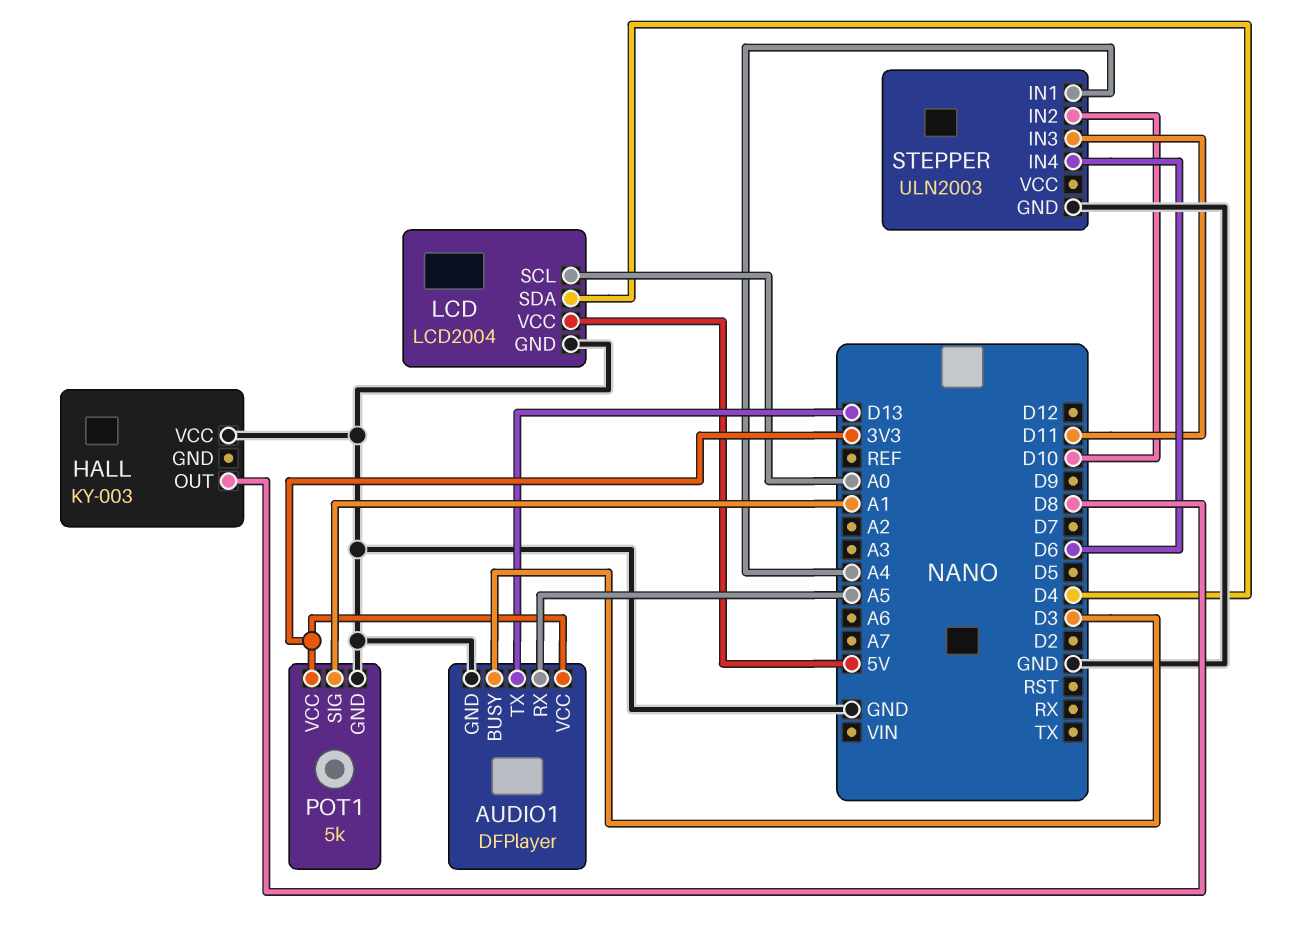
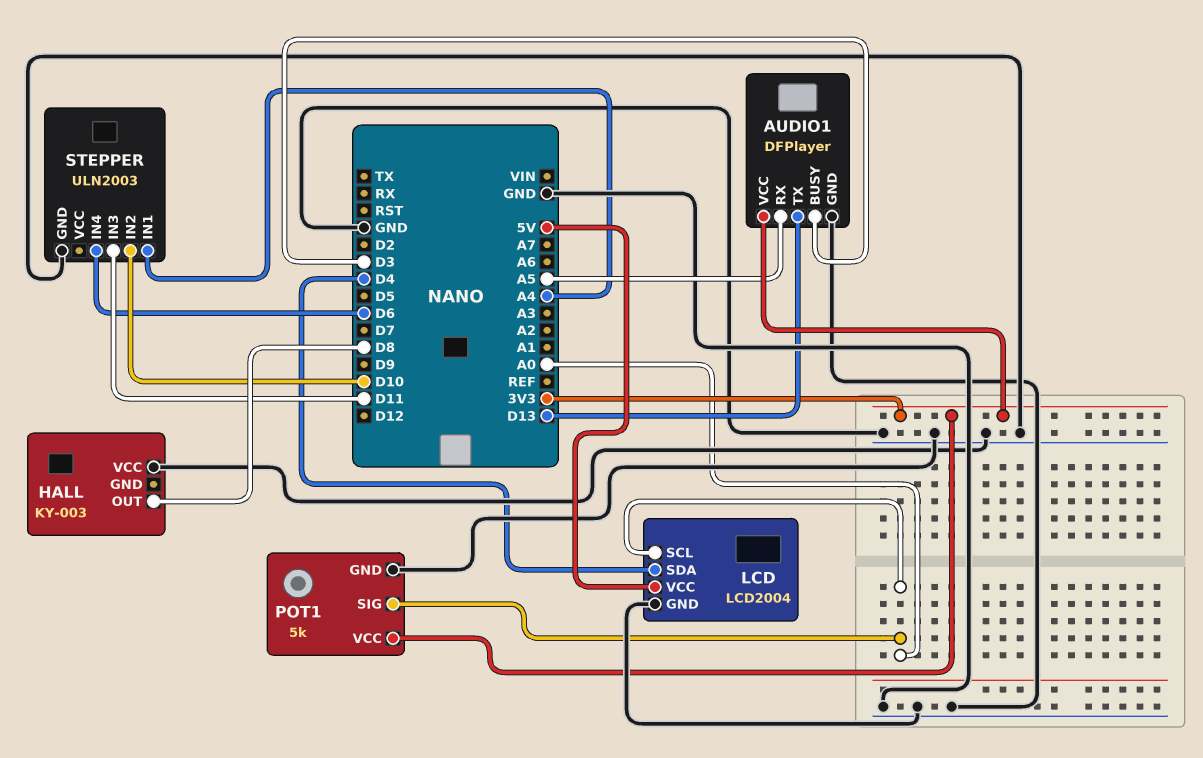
POT1 pin SIG: A1 -> A0

